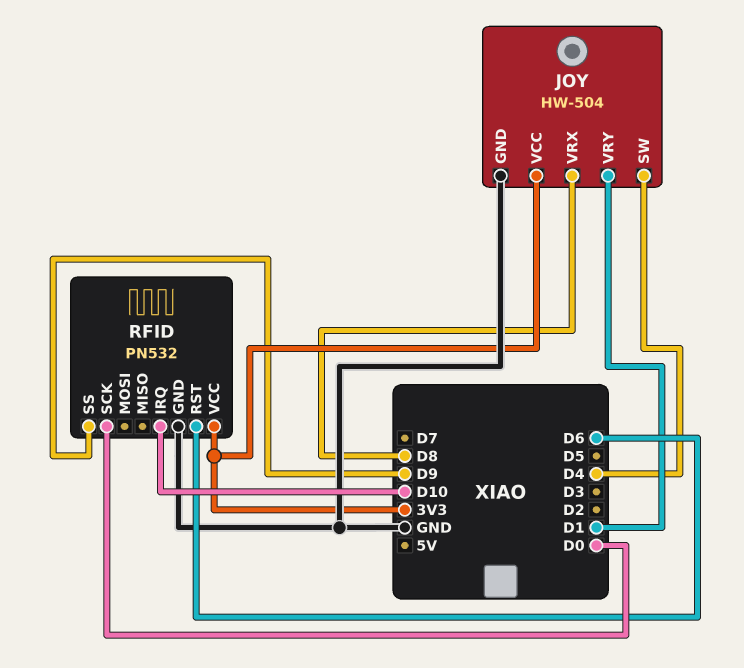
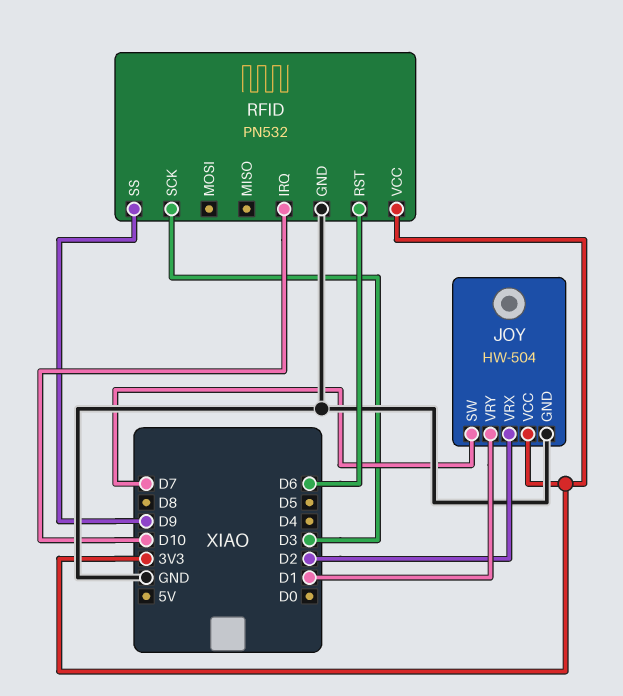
JOY pin SW: D4 -> D7
JOY pin VRX: D8 -> D2
RFID pin SCK: D0 -> D3

